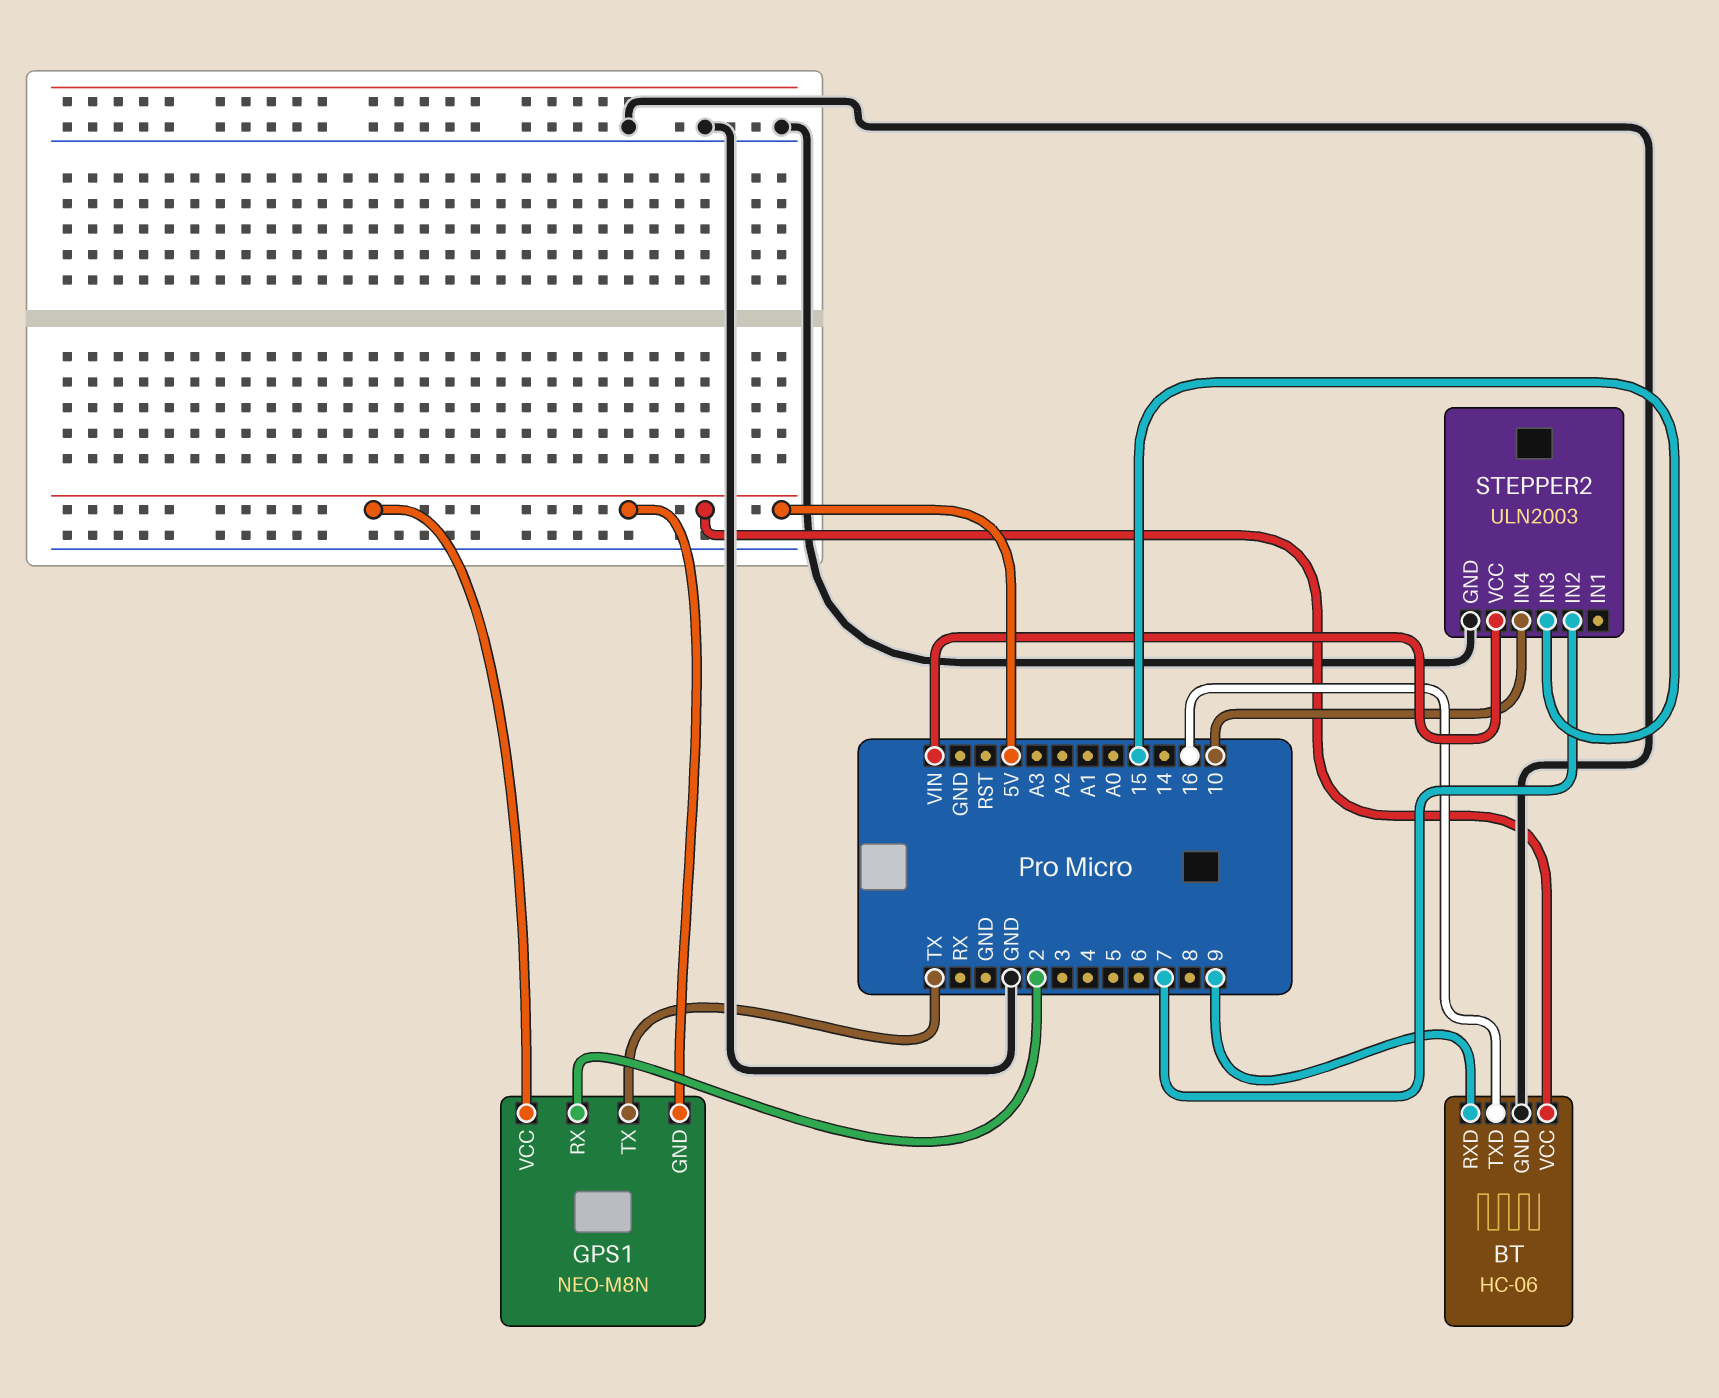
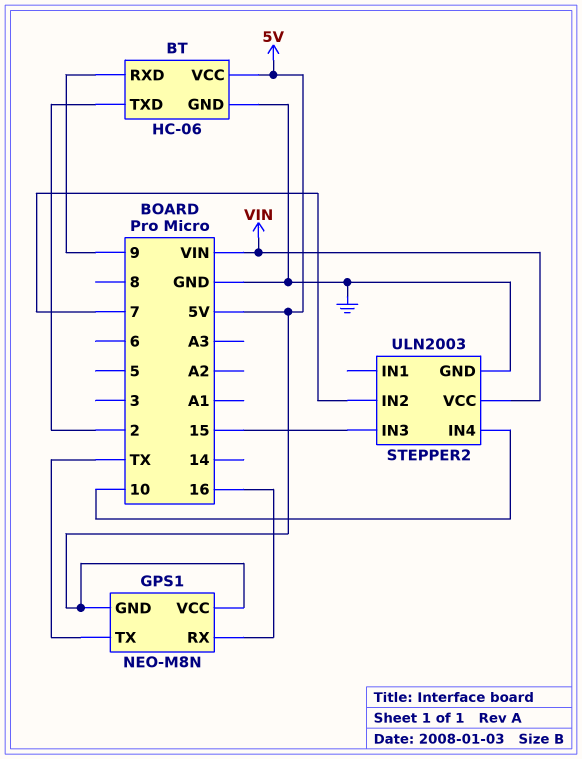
BT pin TXD: 16 -> 2
GPS1 pin RX: 2 -> 16

